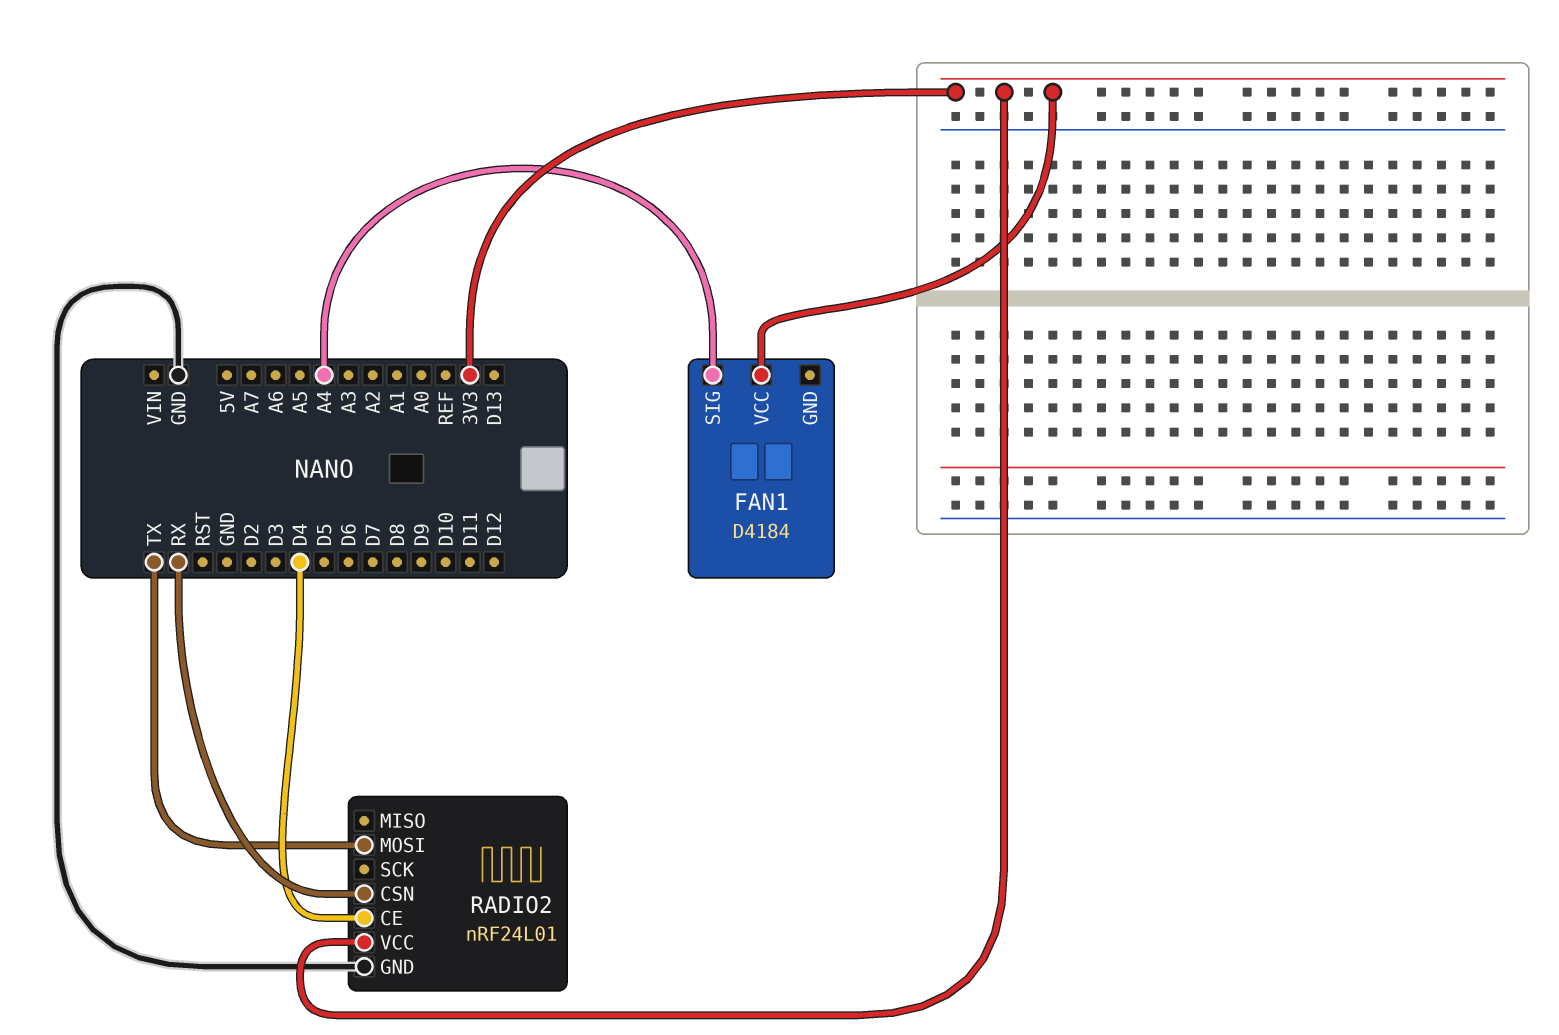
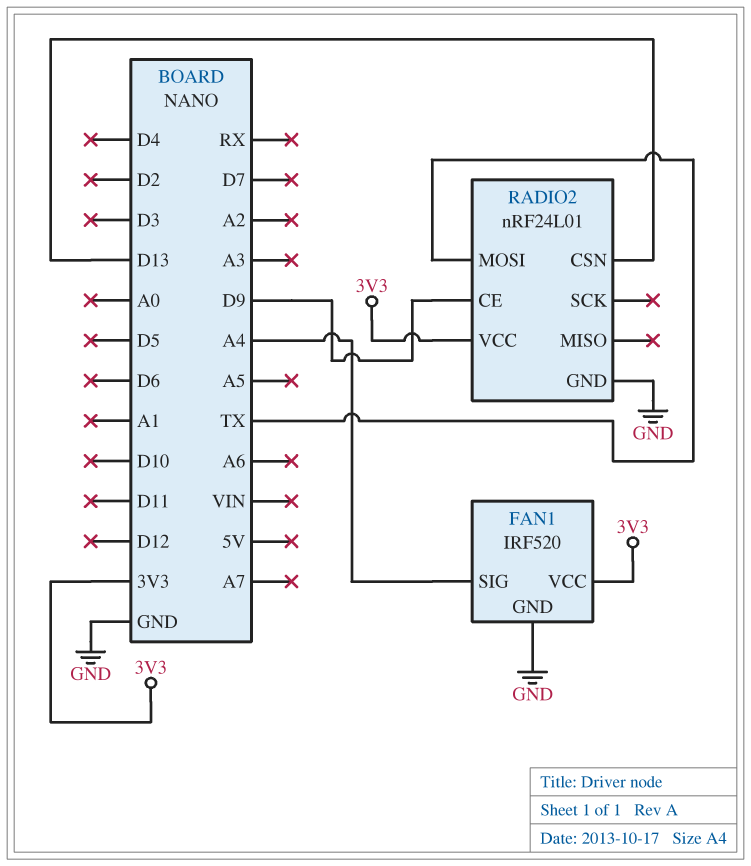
FAN1: D4184 -> IRF520
FAN1 pin GND: none -> GND
RADIO2 pin CE: D4 -> D9
RADIO2 pin CSN: RX -> D13

